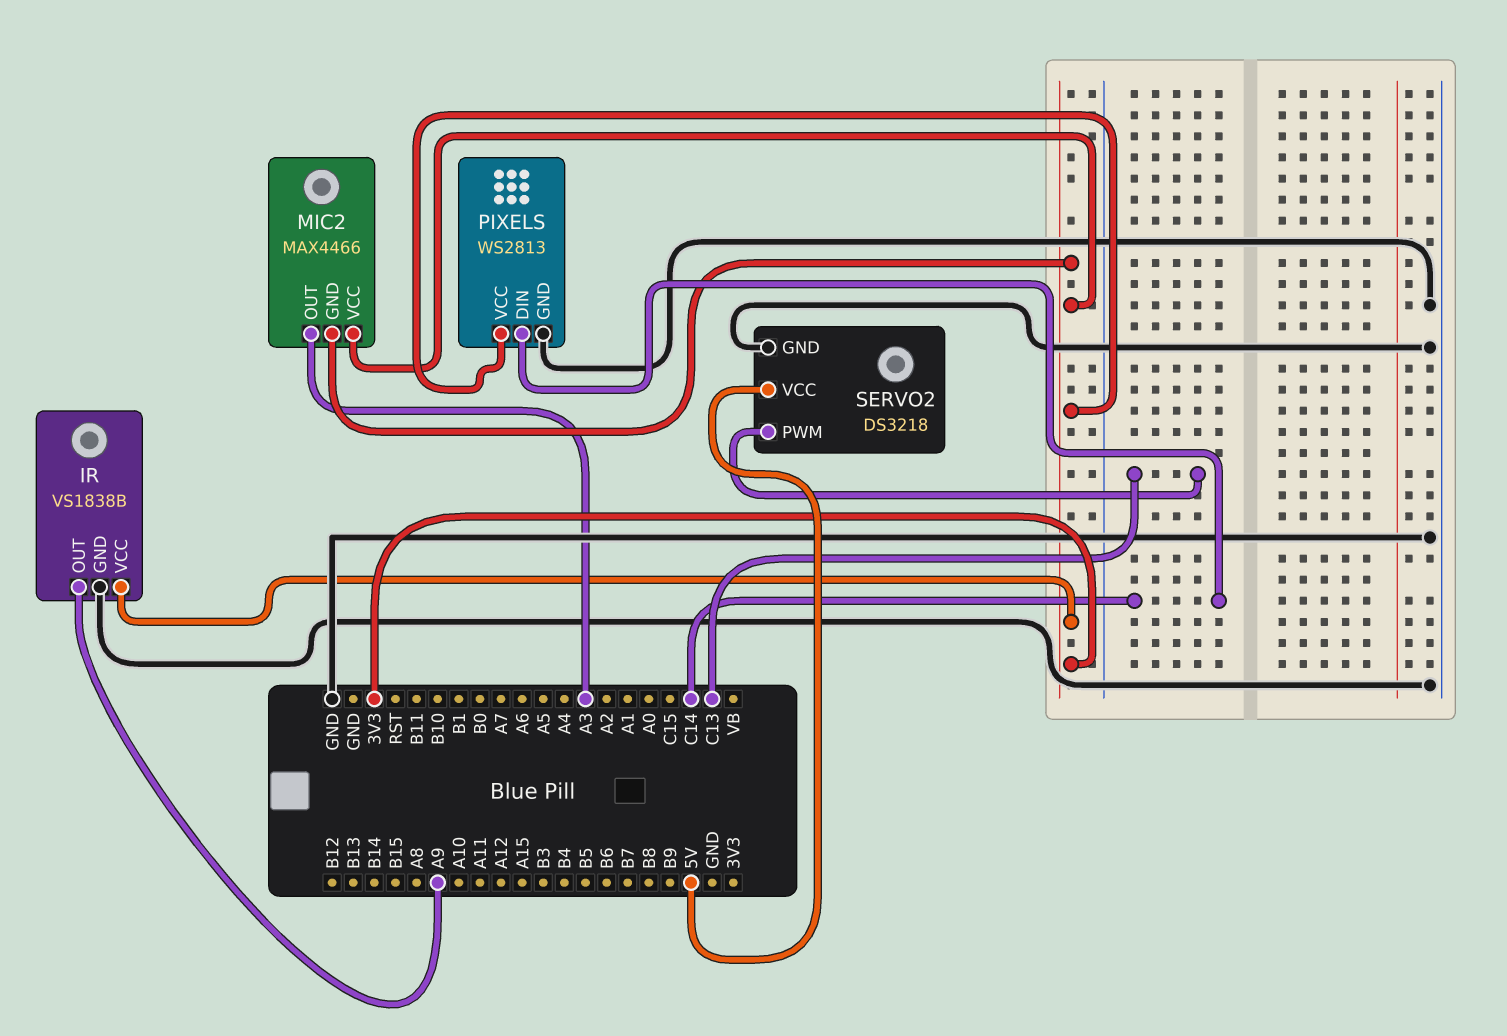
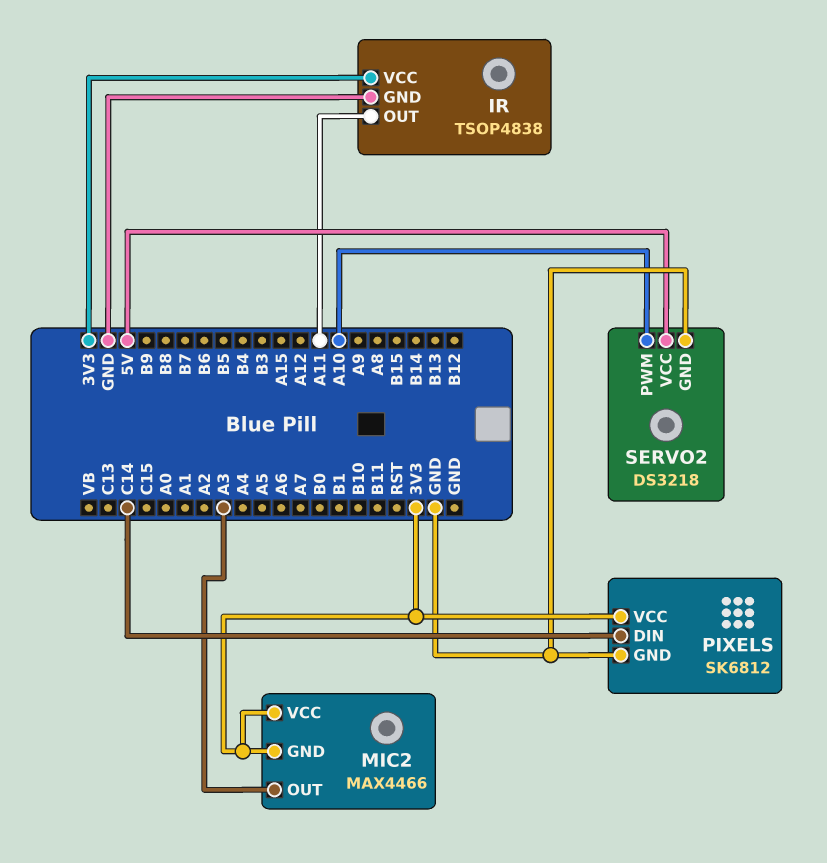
IR: VS1838B -> TSOP4838
IR pin OUT: A9 -> A11
PIXELS: WS2813 -> SK6812
SERVO2 pin PWM: C13 -> A10

